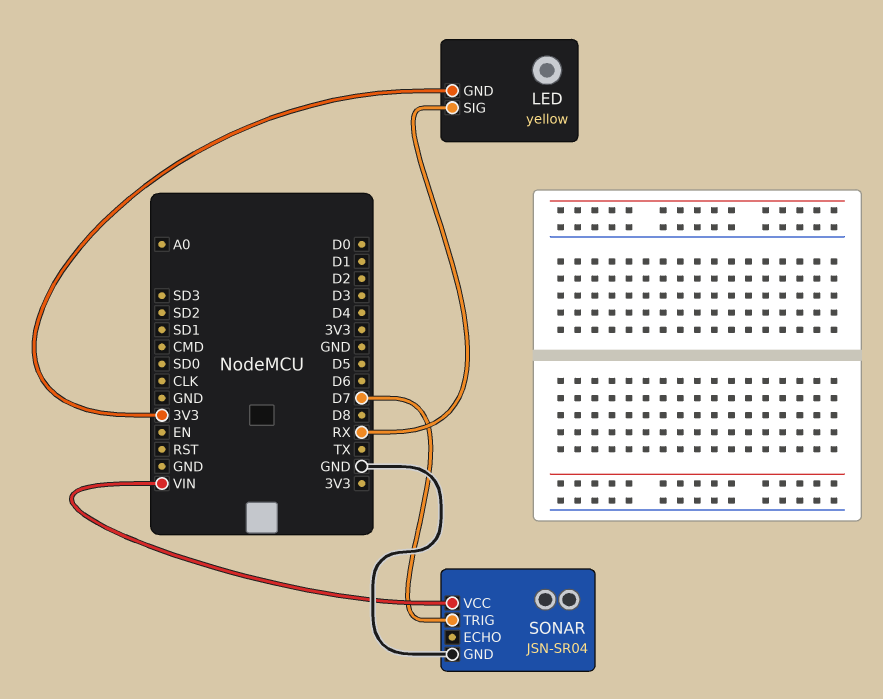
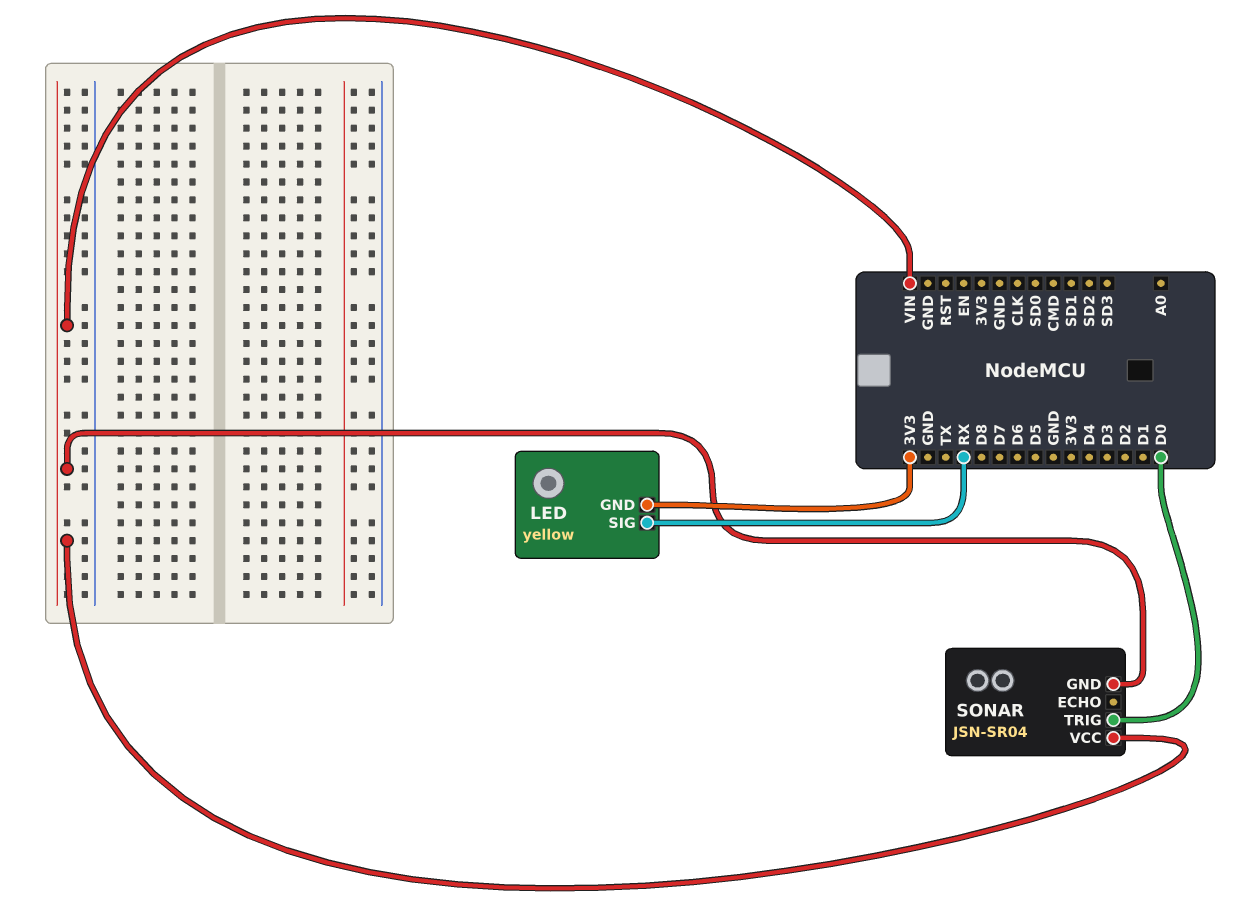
SONAR pin GND: GND -> VIN
SONAR pin TRIG: D7 -> D0

